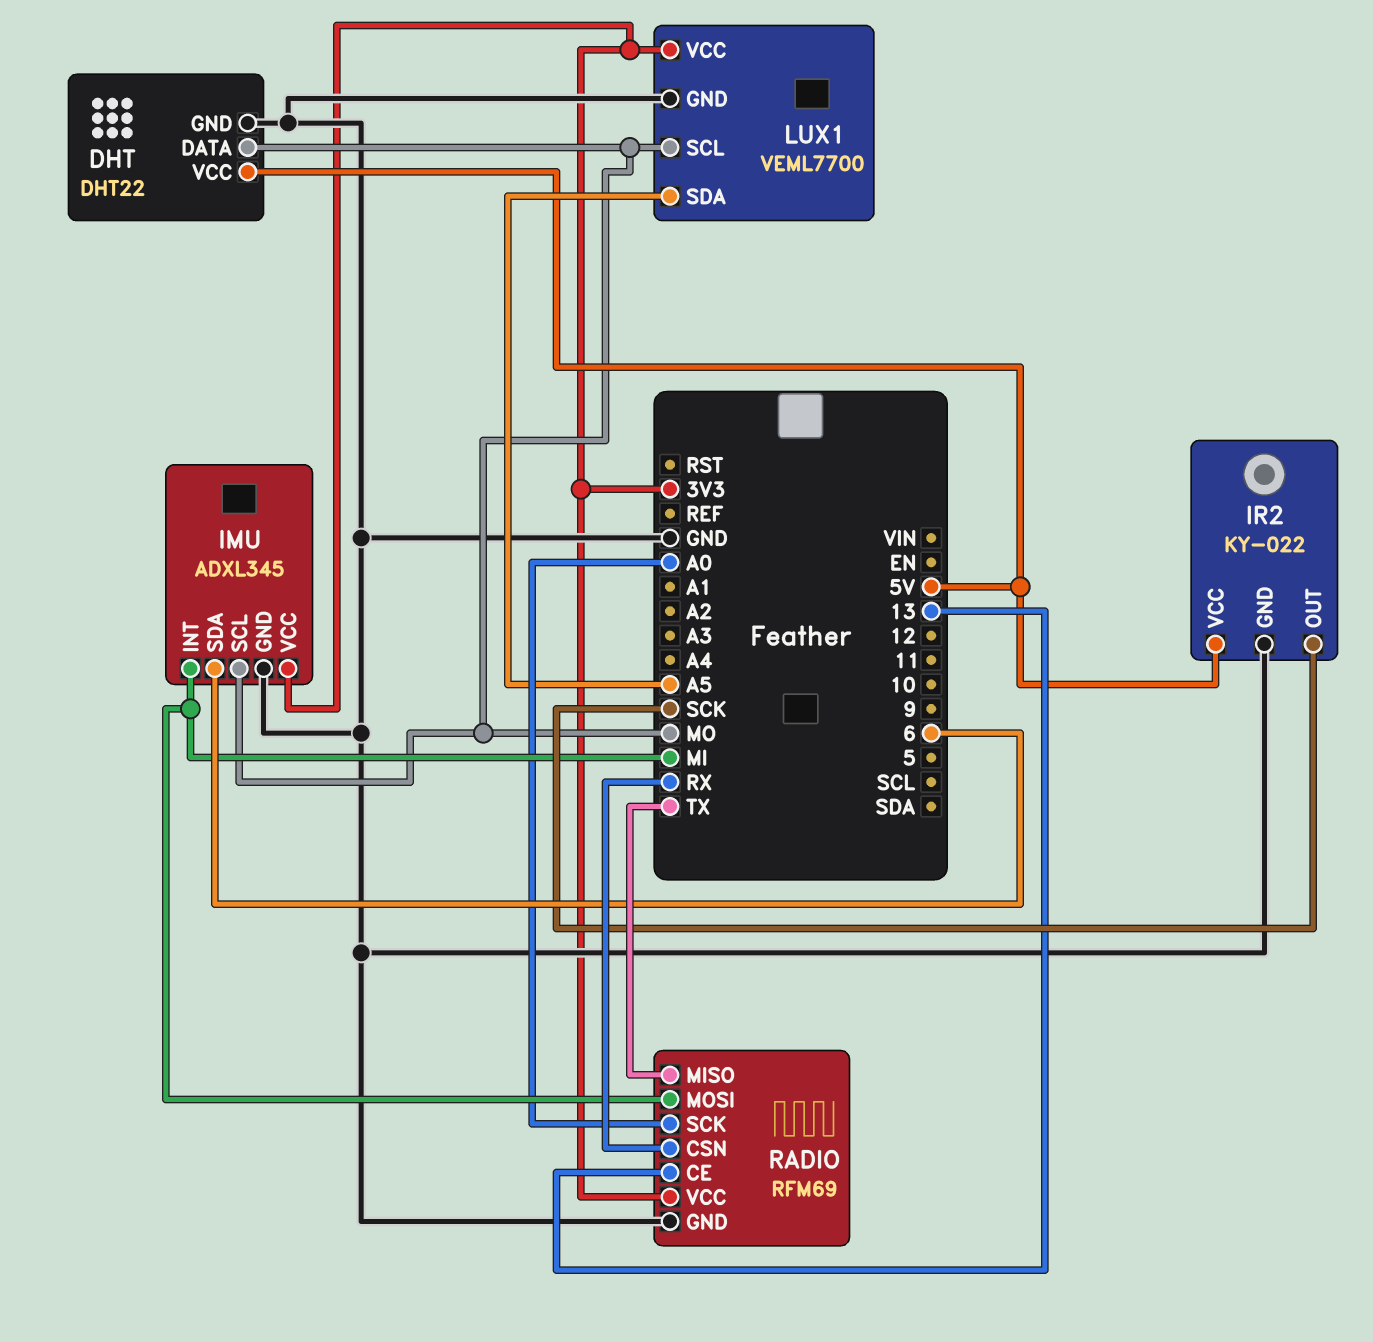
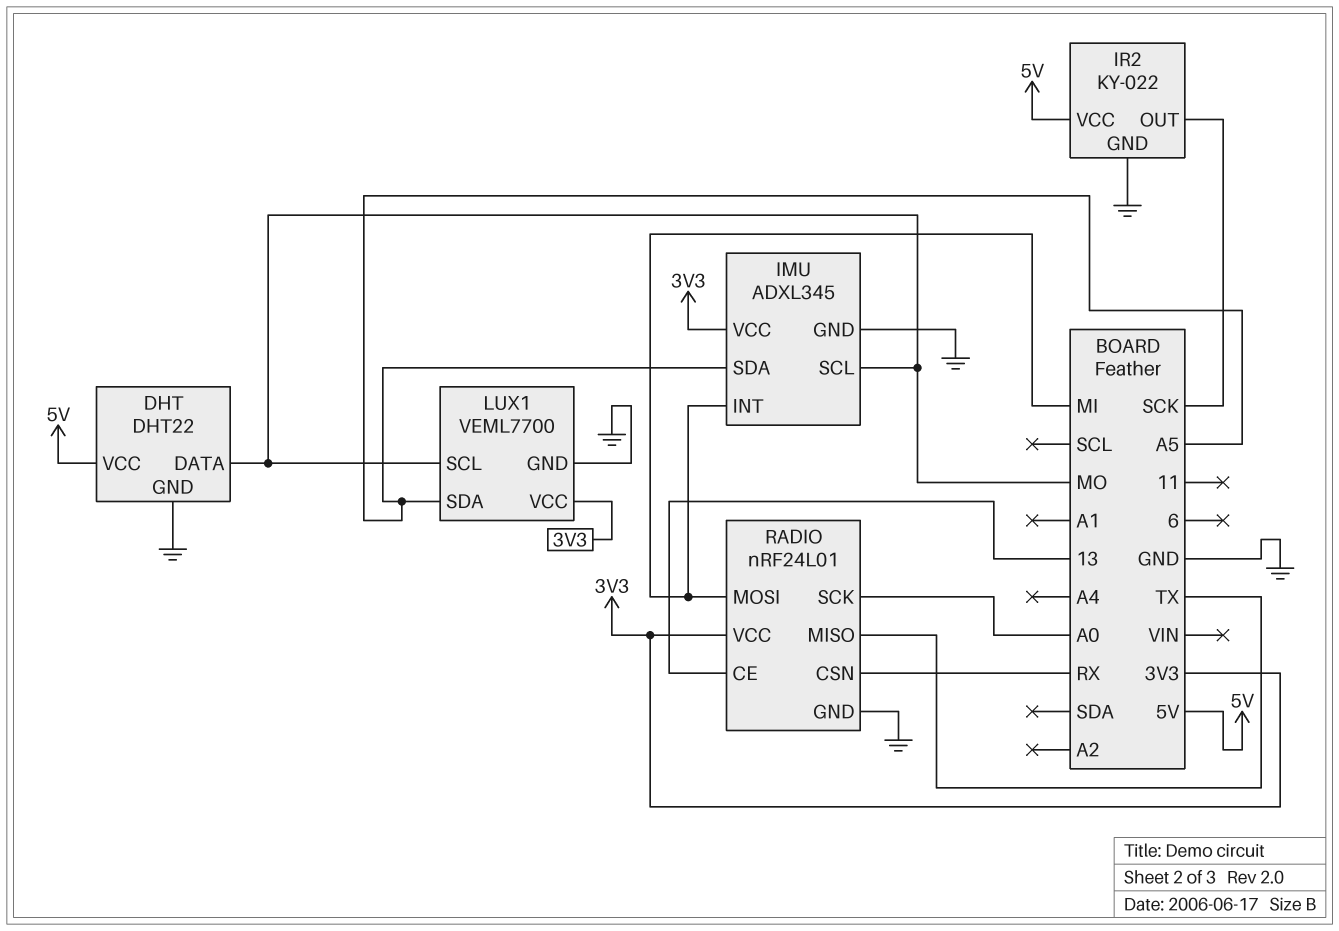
IMU pin SDA: 6 -> A5
RADIO: RFM69 -> nRF24L01

